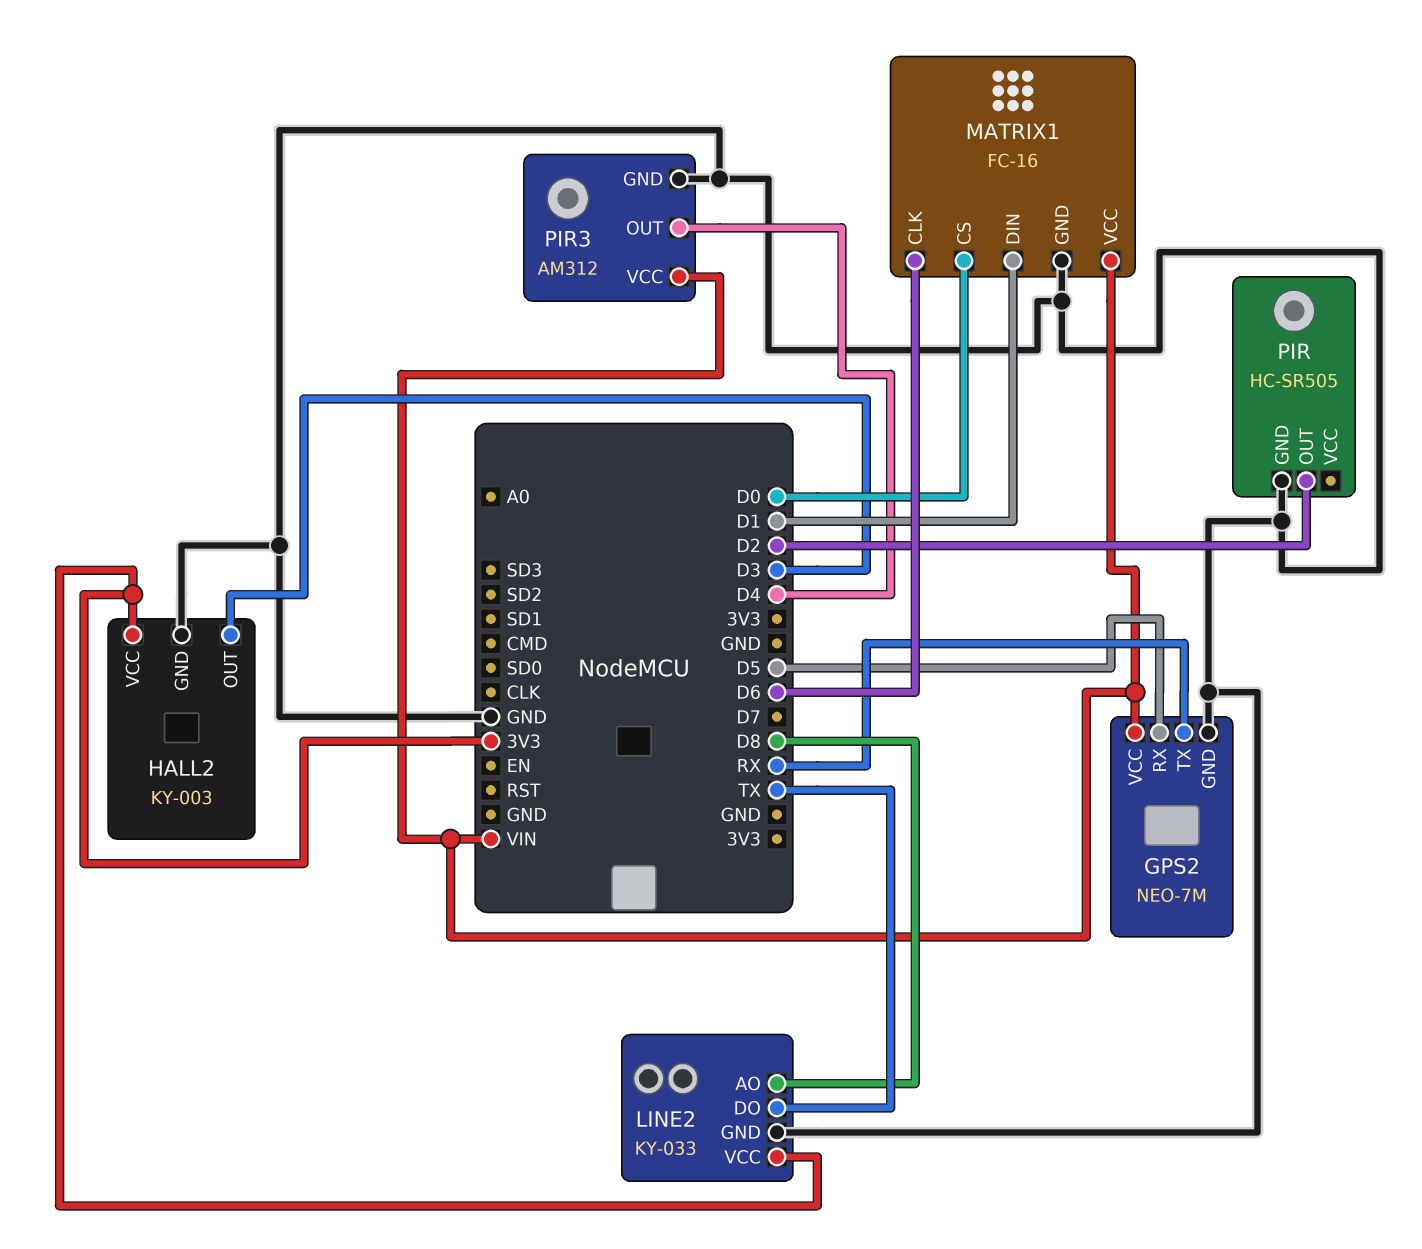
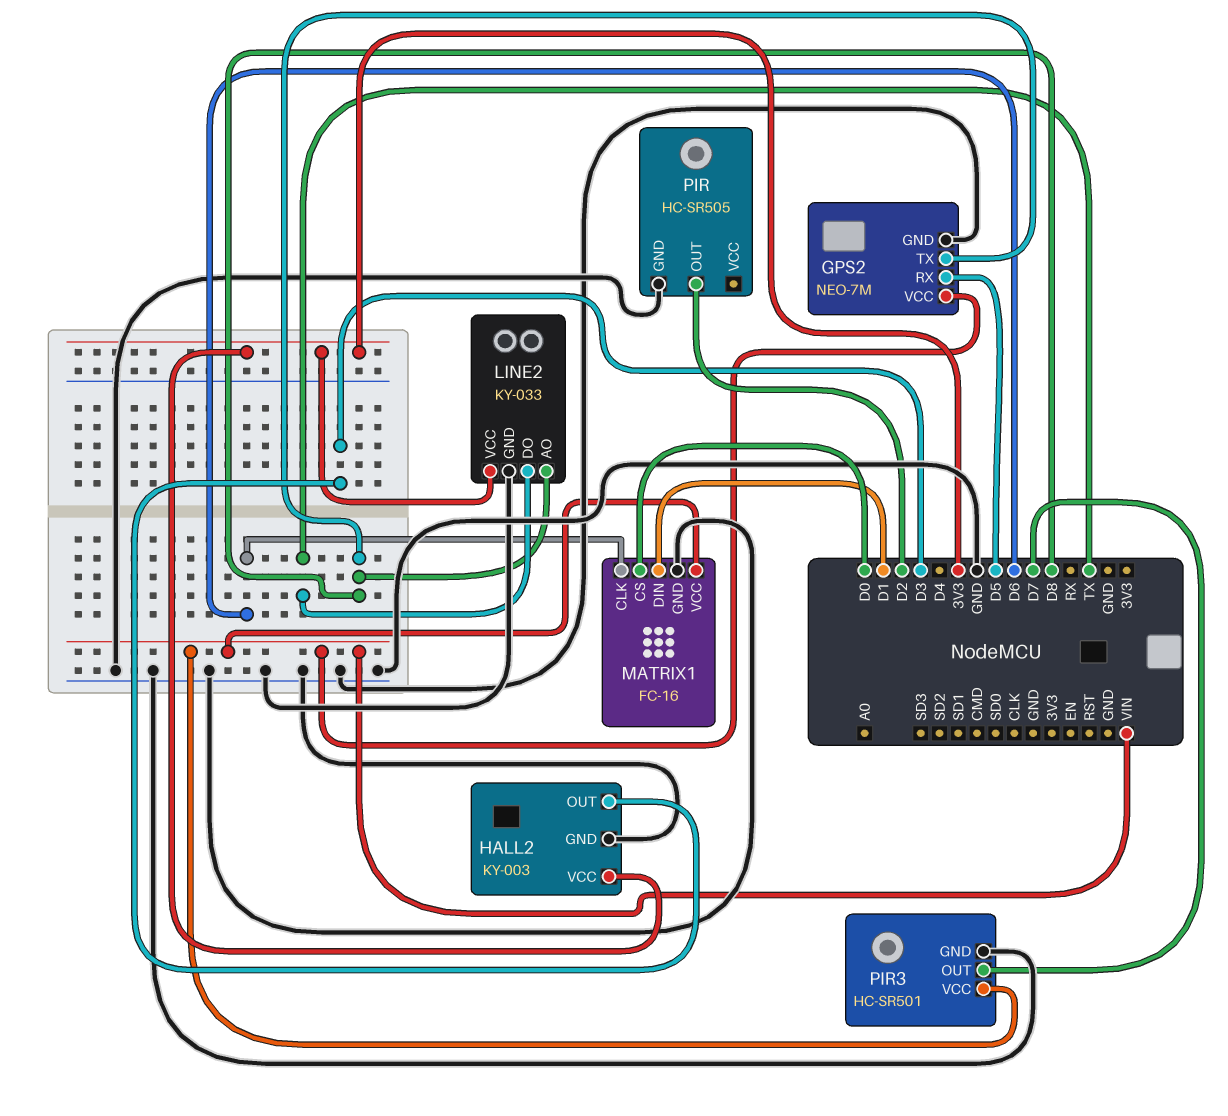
GPS2 pin TX: RX -> D8
PIR3: AM312 -> HC-SR501
PIR3 pin OUT: D4 -> D7

